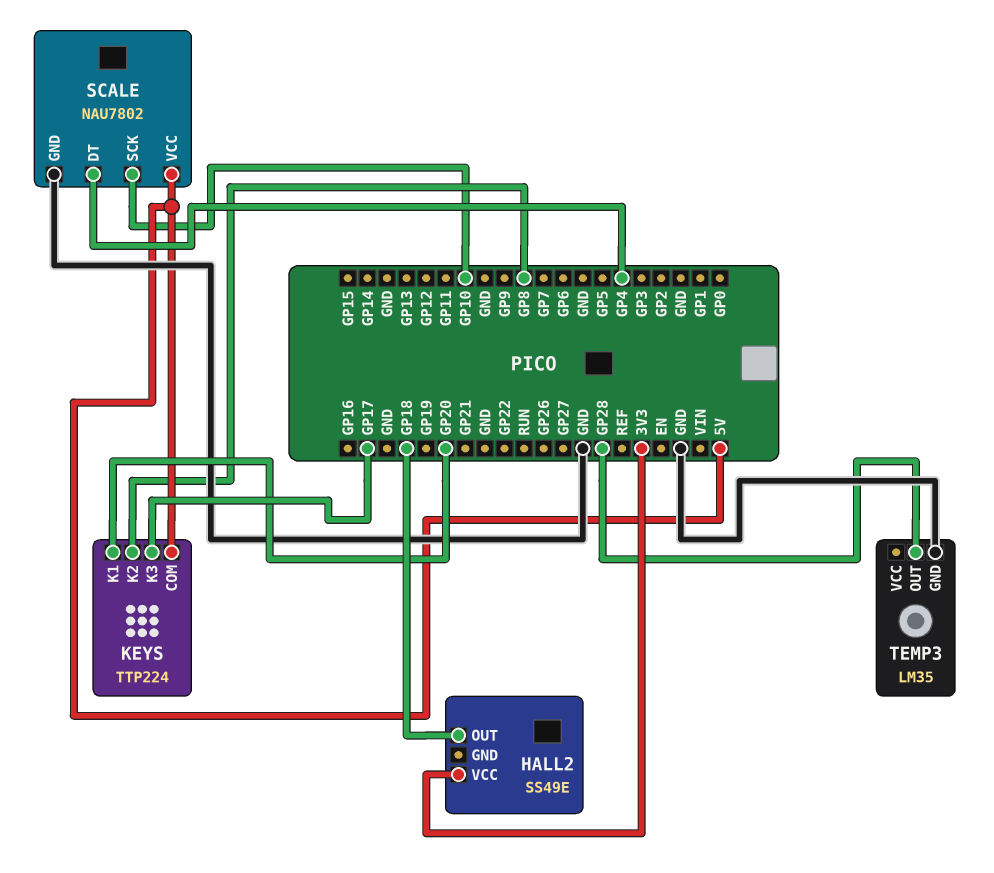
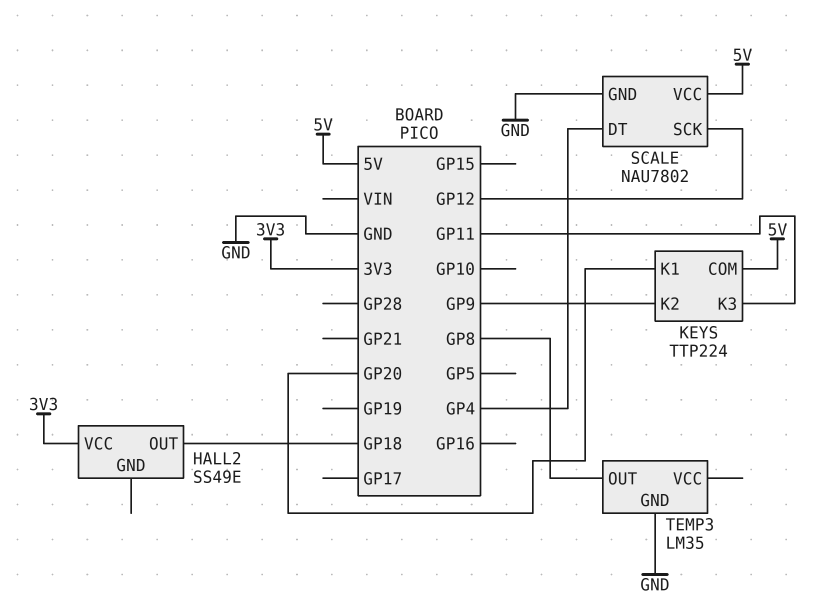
KEYS pin K2: GP8 -> GP9
KEYS pin K3: GP17 -> GP11
SCALE pin SCK: GP10 -> GP12
TEMP3 pin OUT: GP28 -> GP8

